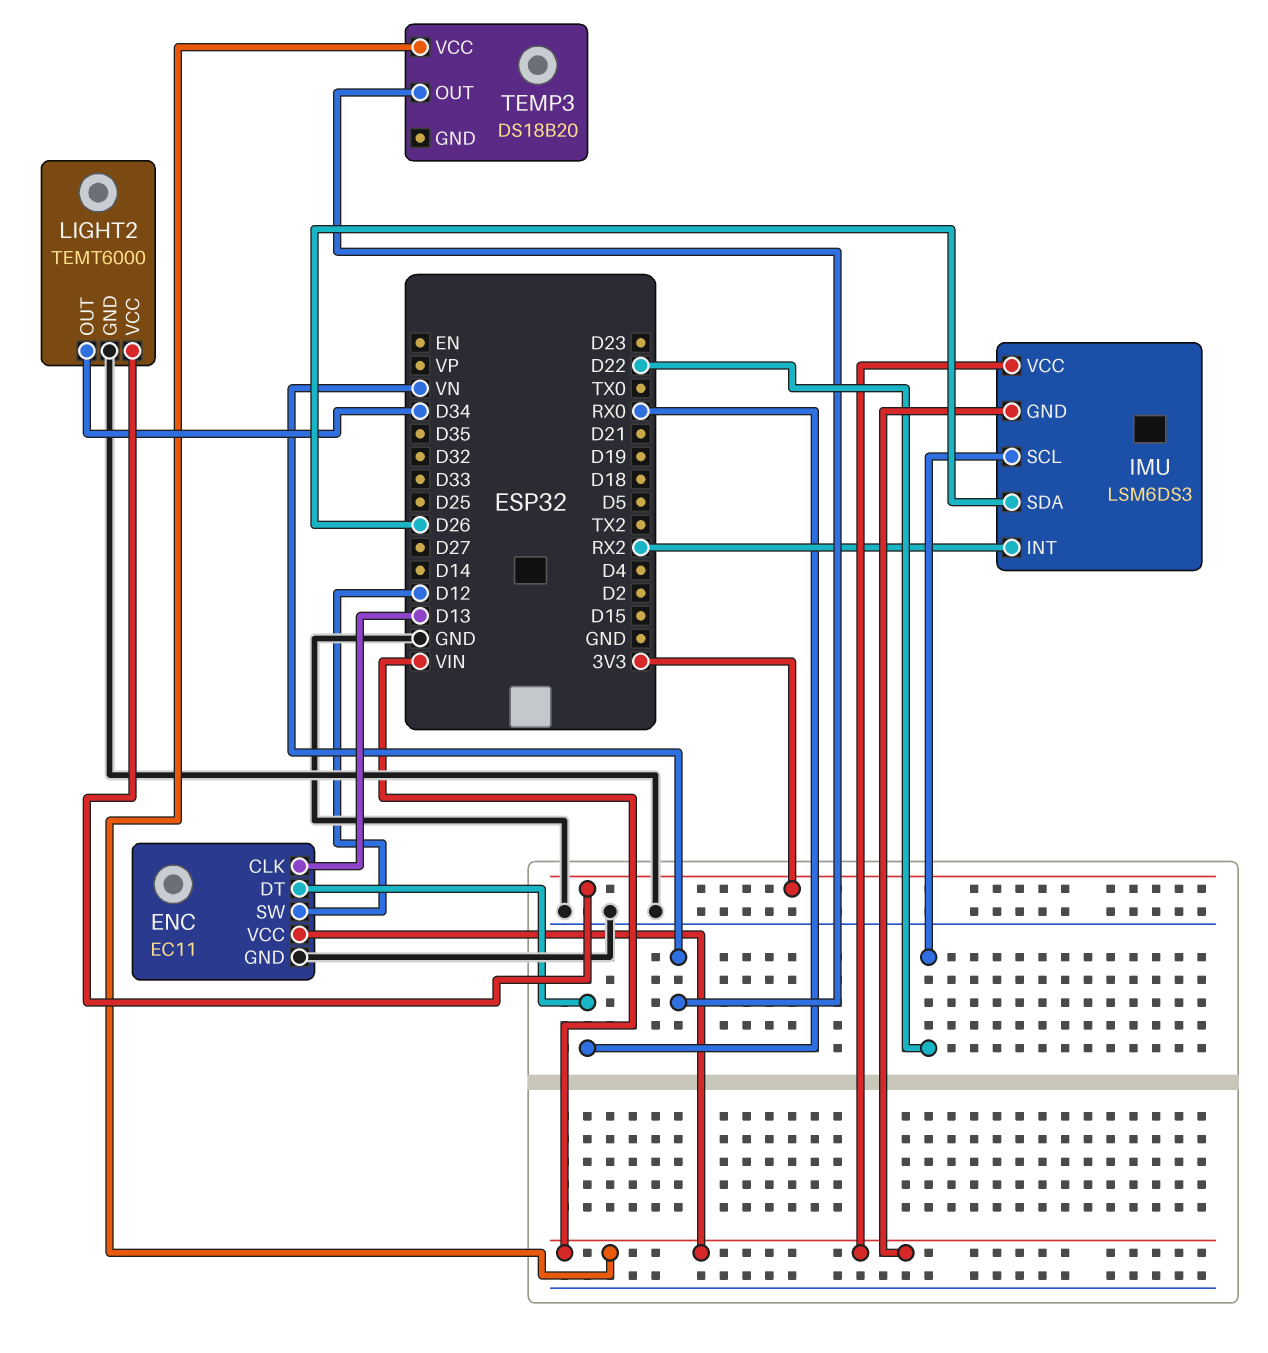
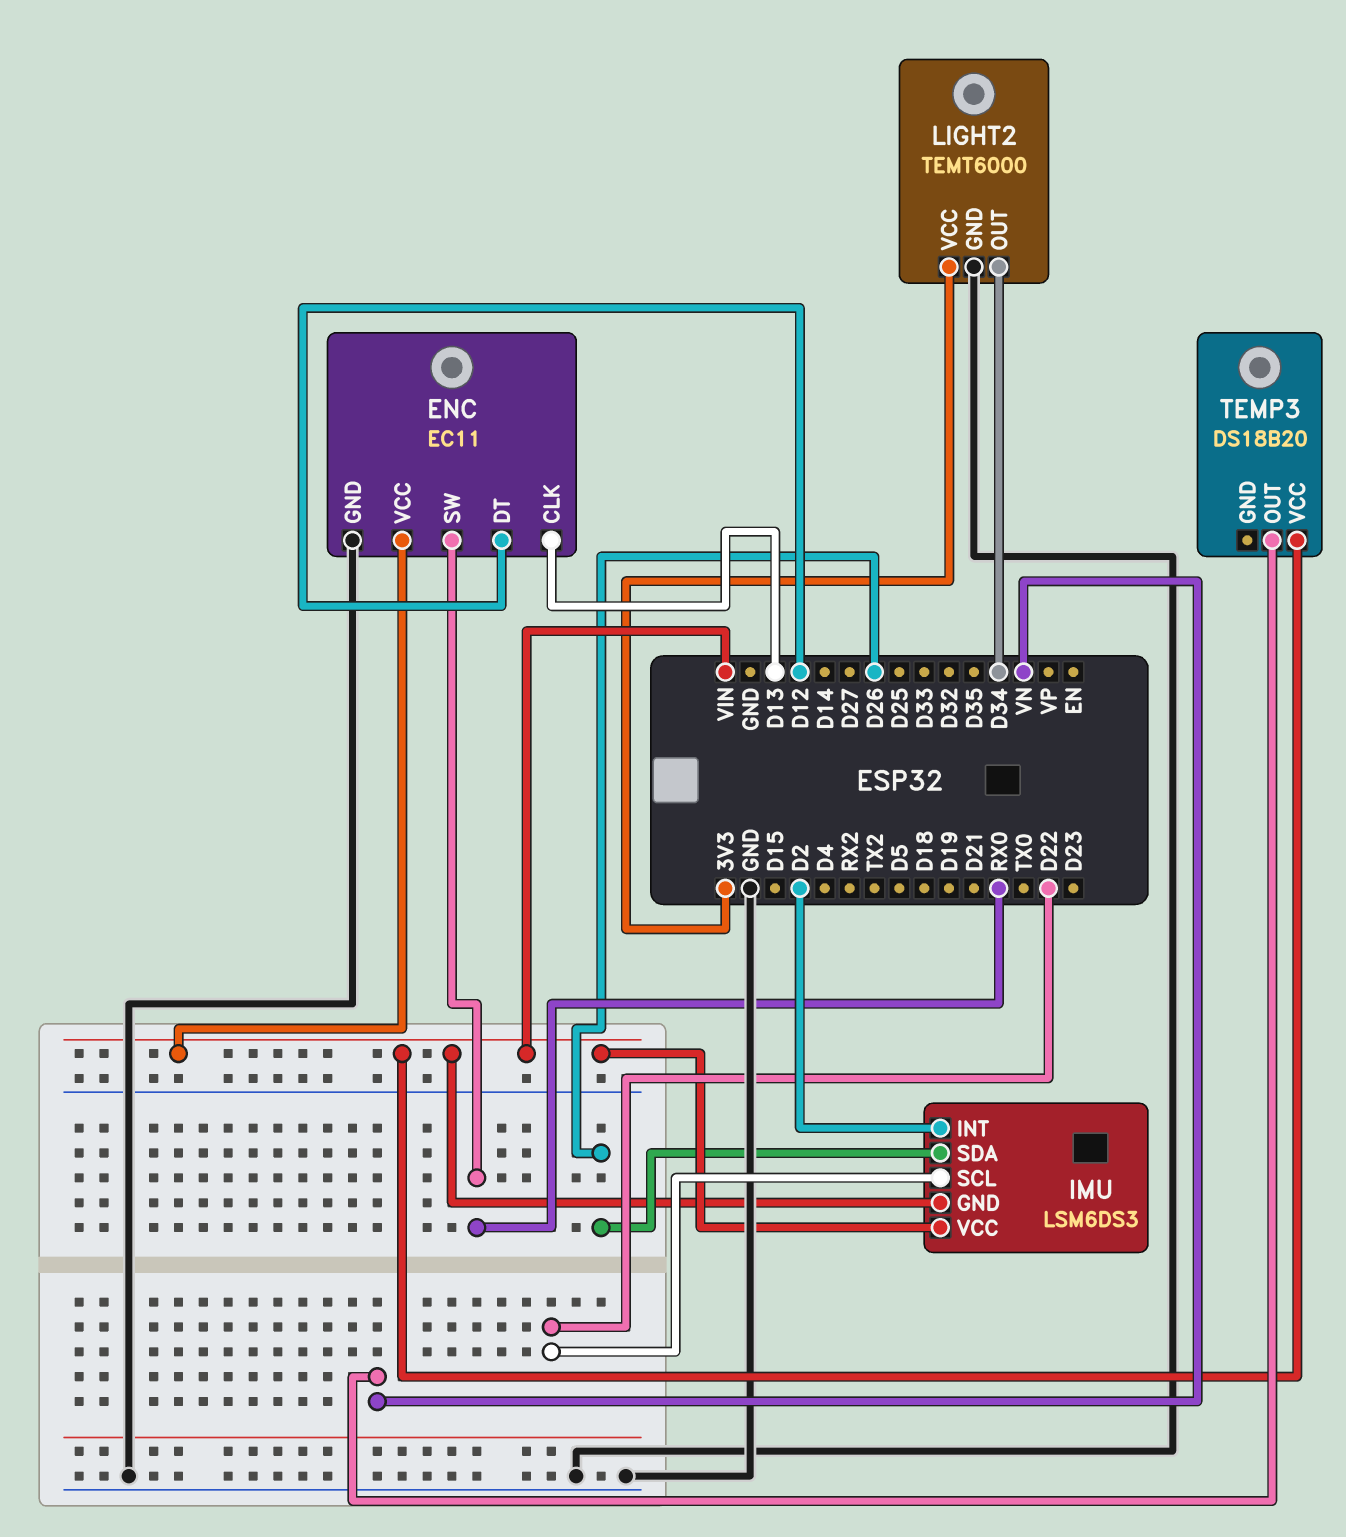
ENC pin DT: RX0 -> D12
ENC pin SW: D12 -> RX0
IMU pin INT: RX2 -> D2

